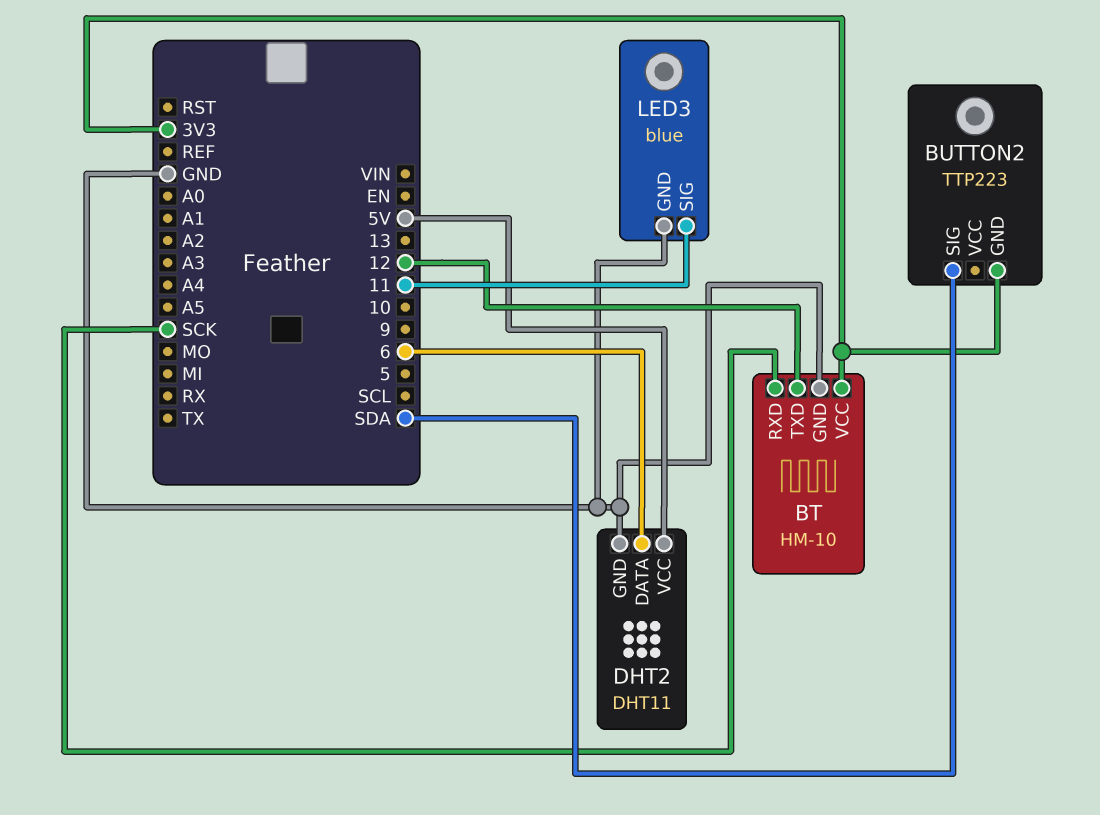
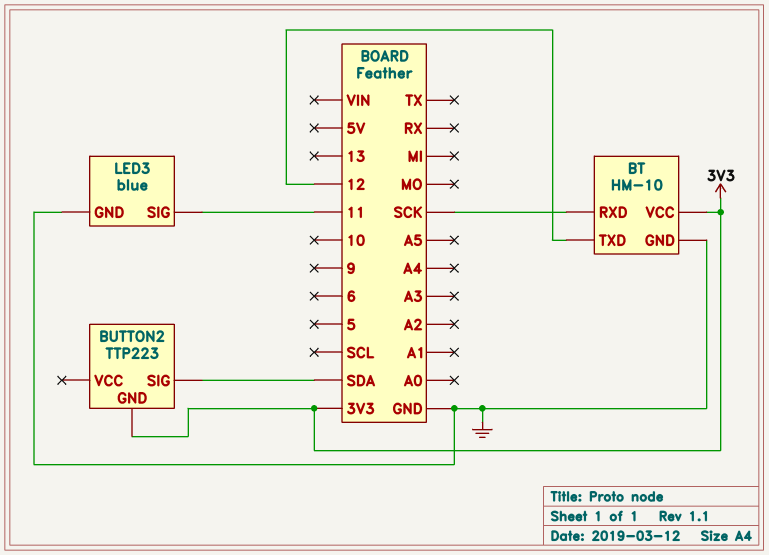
DHT2: DHT11 -> none
DHT2 pin DATA: 6 -> none
DHT2 pin GND: GND -> none
DHT2 pin VCC: 5V -> none

